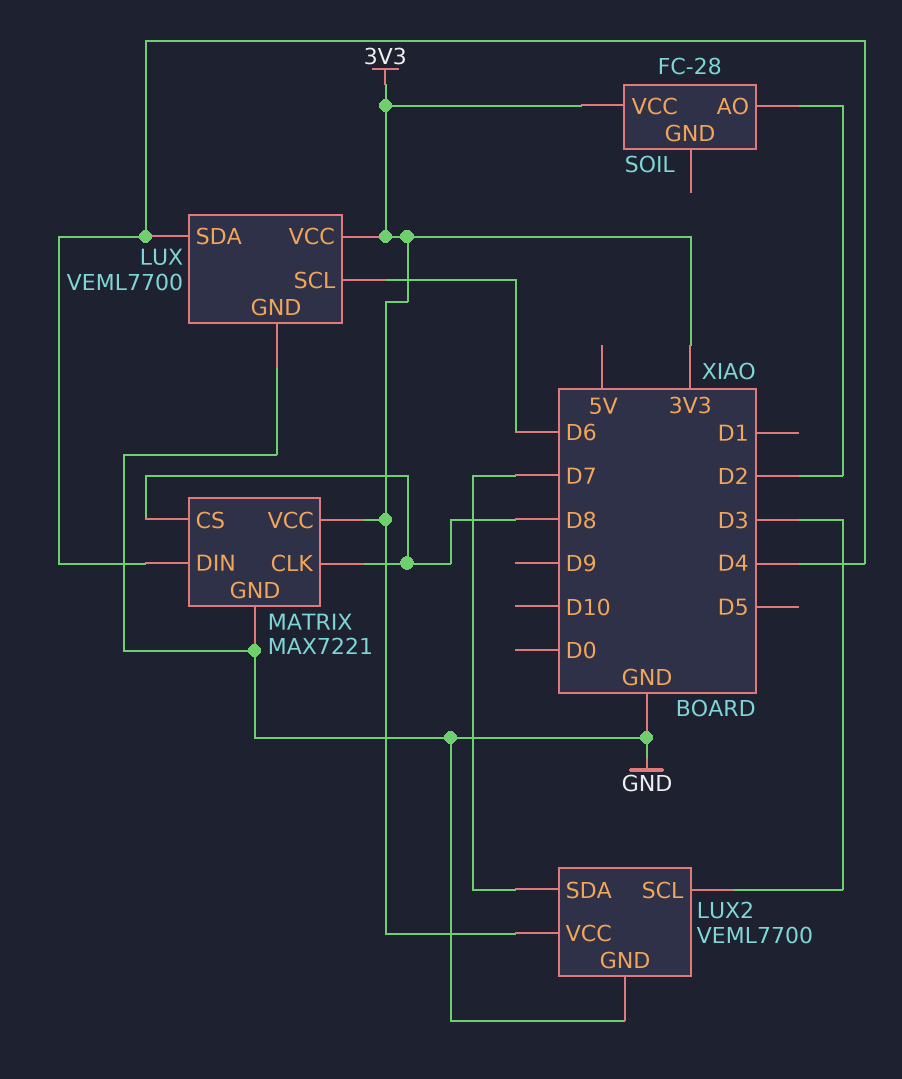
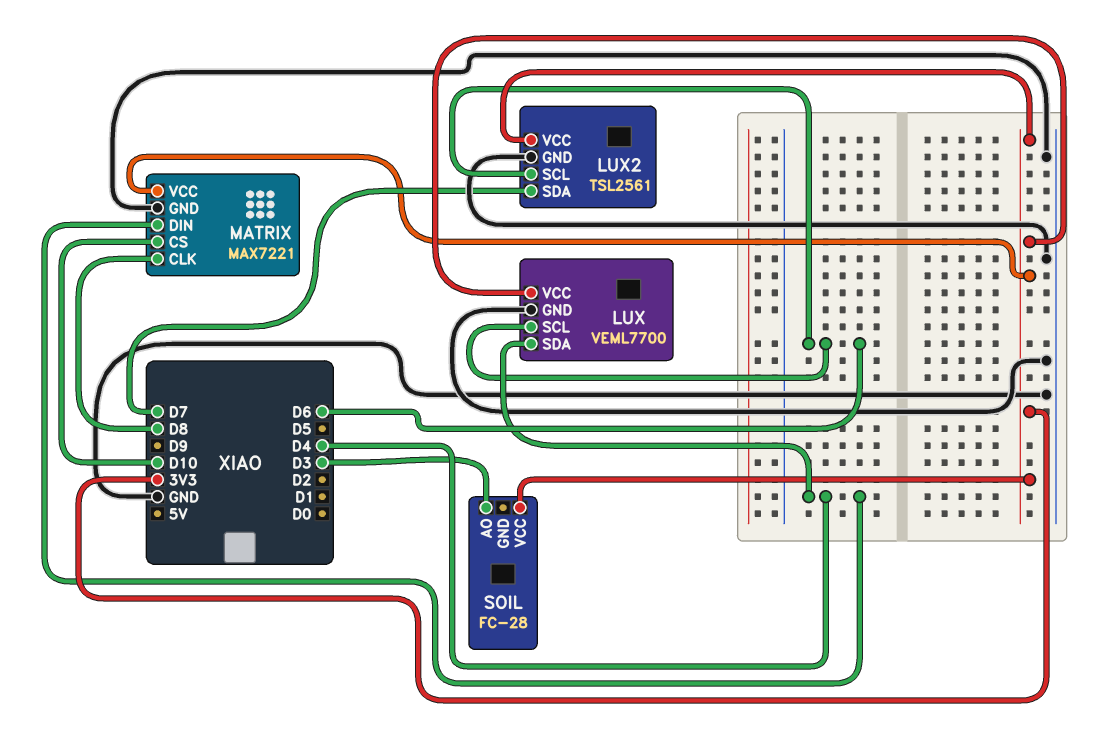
LUX2: VEML7700 -> TSL2561
LUX2 pin SCL: D3 -> D6
MATRIX pin CS: D8 -> D10
SOIL pin AO: D2 -> D3

